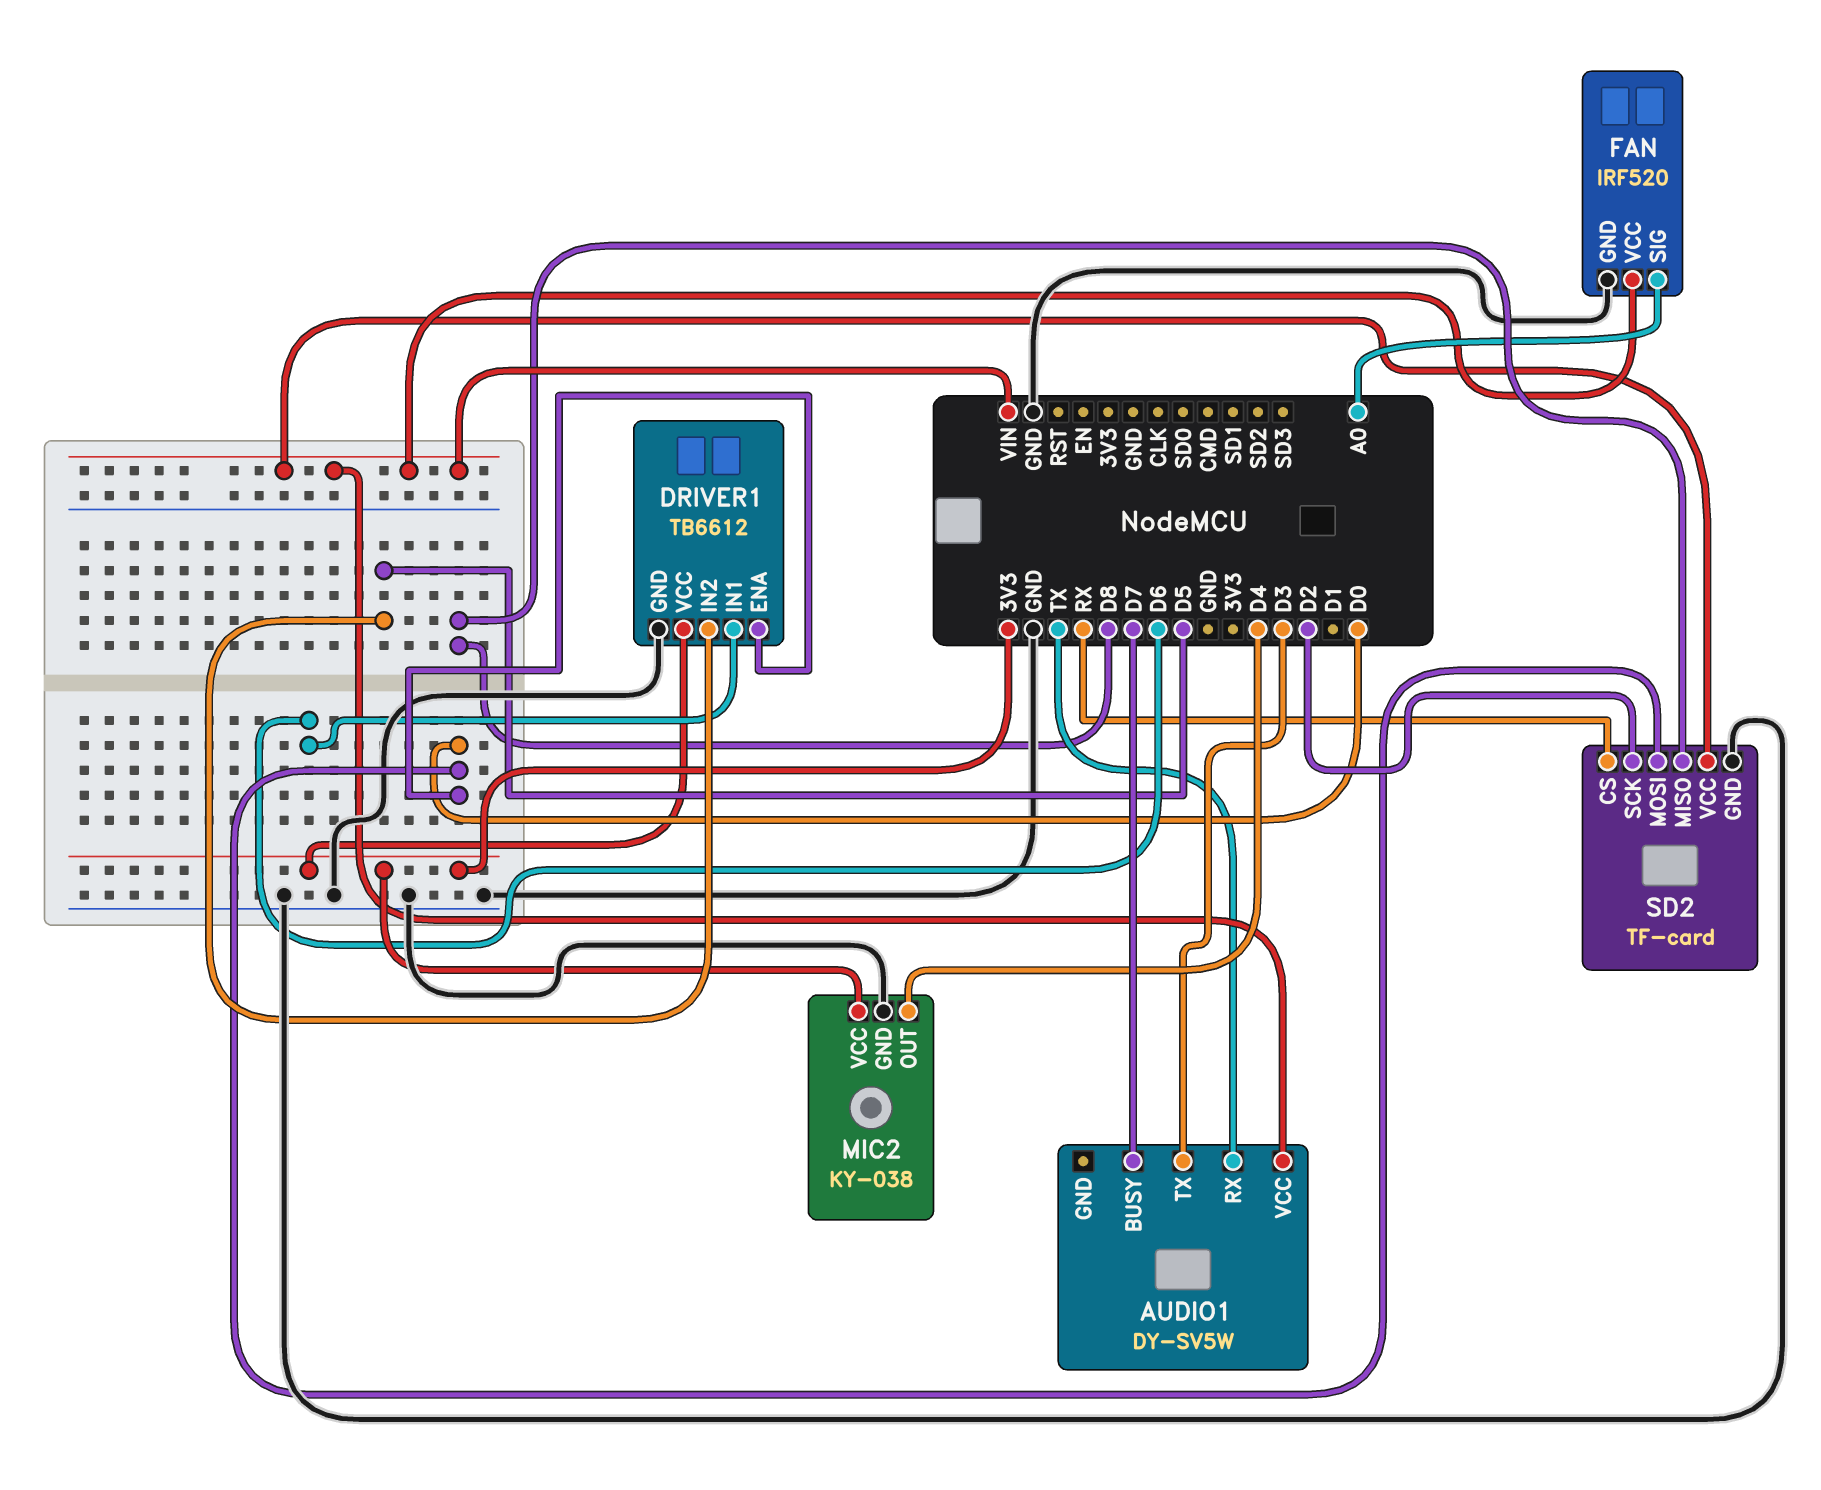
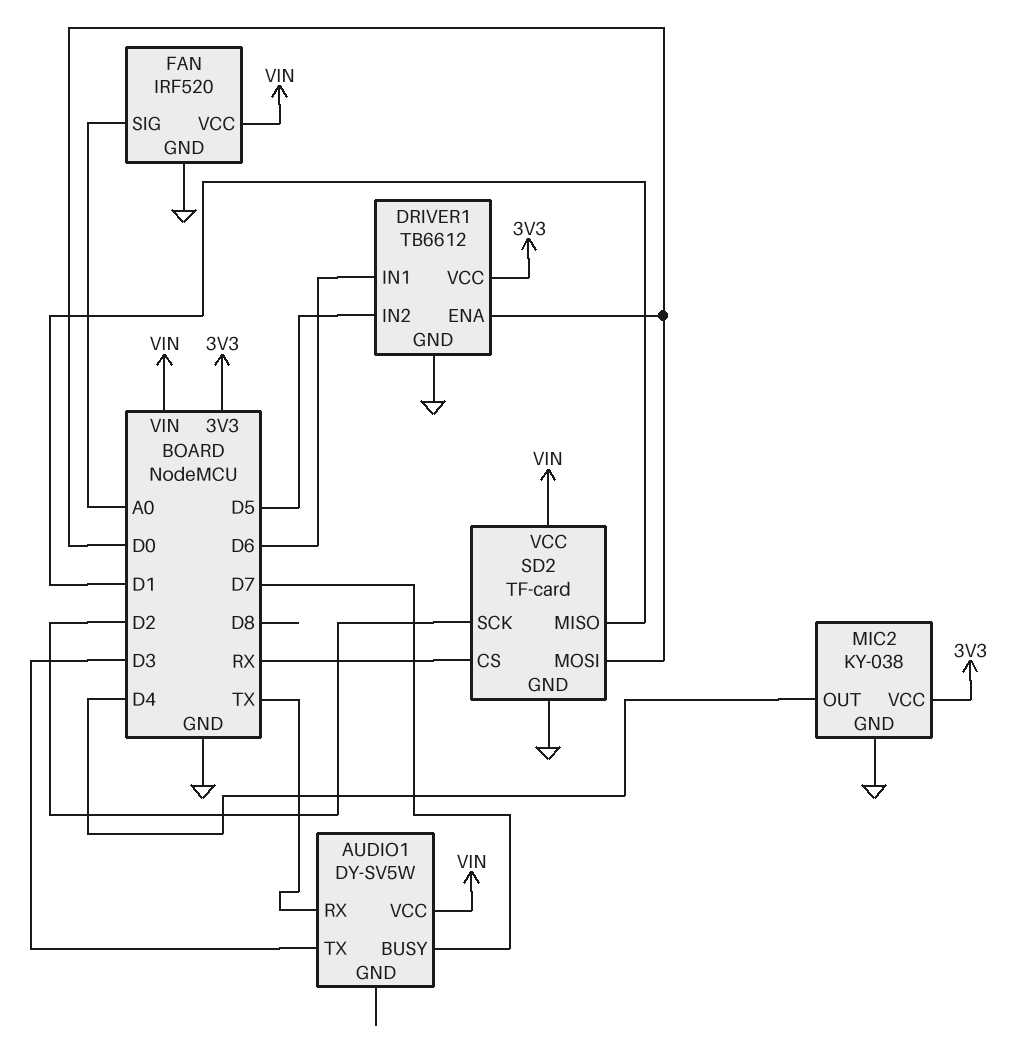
SD2 pin MISO: D8 -> D1

